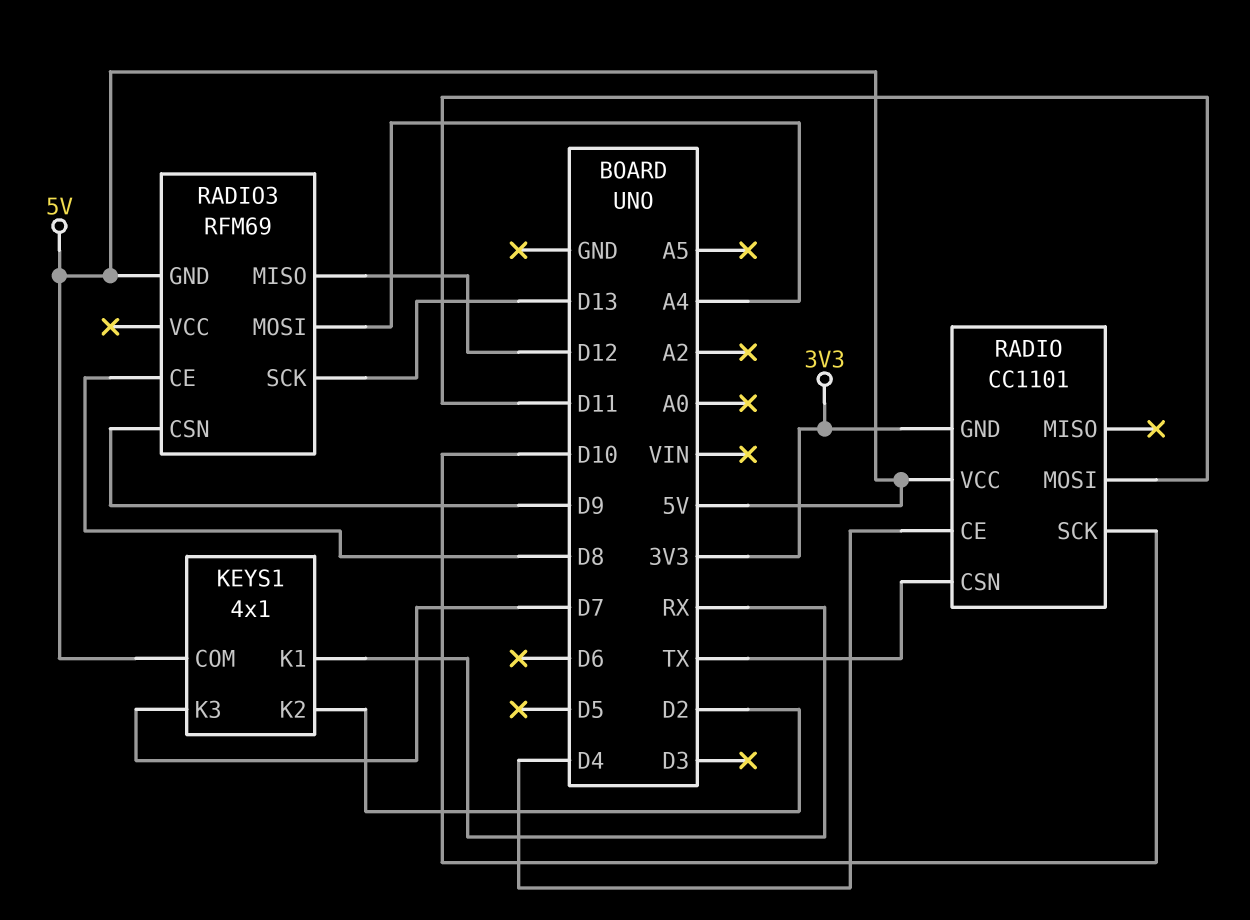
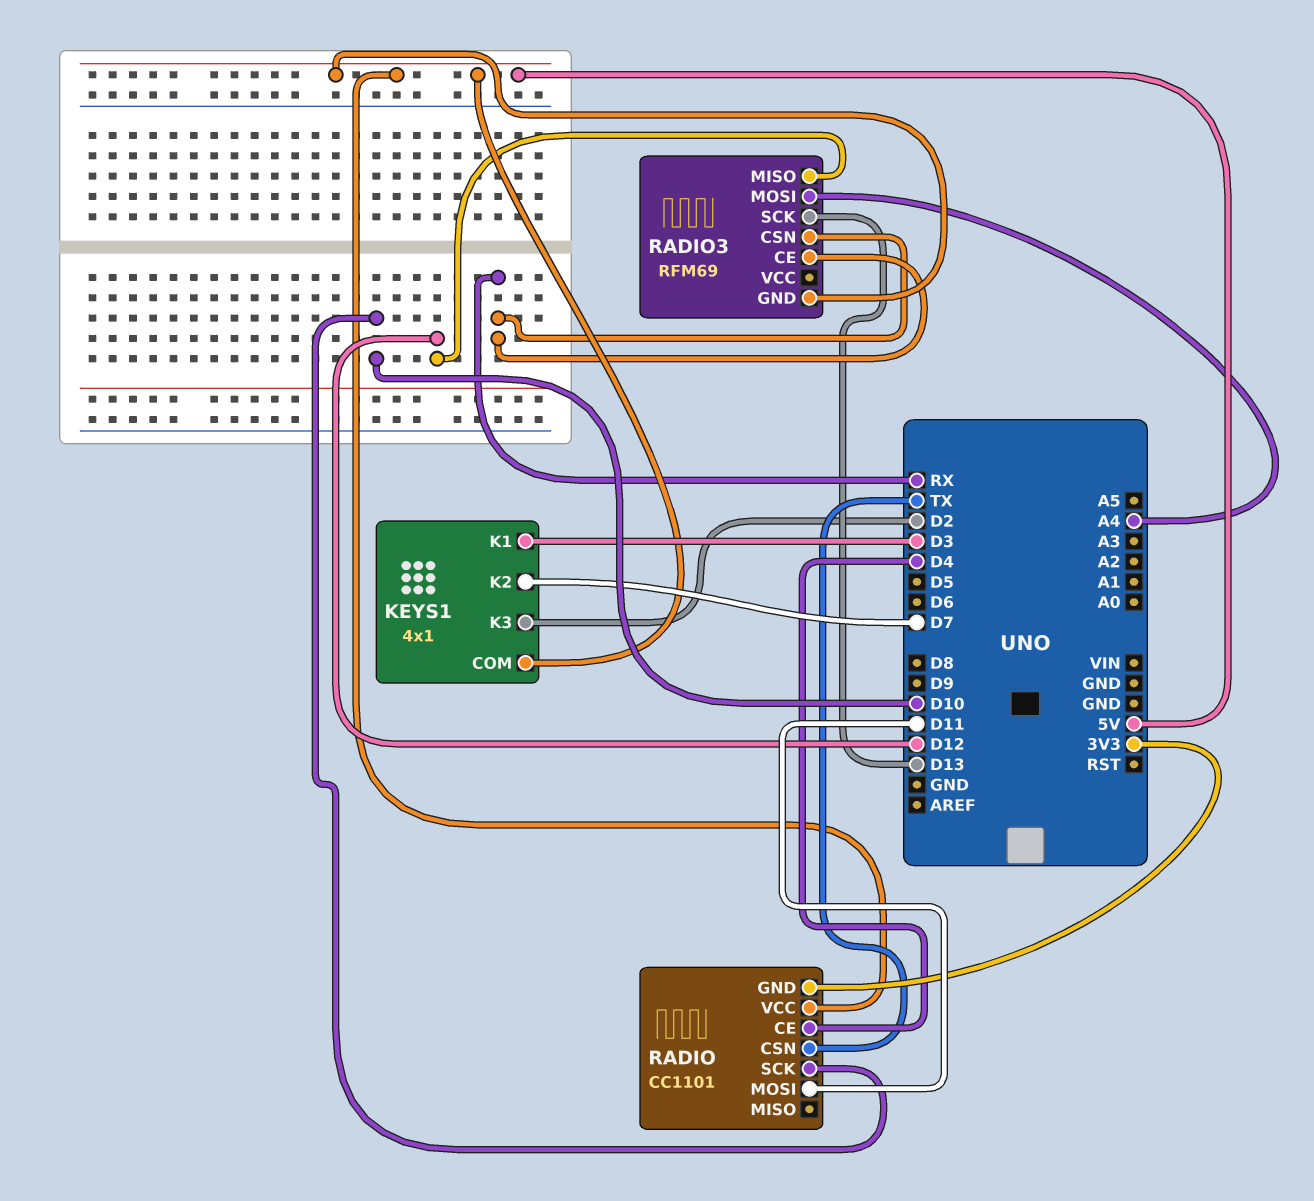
KEYS1 pin K1: RX -> D3
KEYS1 pin K2: D2 -> D7
KEYS1 pin K3: D7 -> D2
RADIO3 pin CE: D8 -> RX
RADIO3 pin CSN: D9 -> RX

